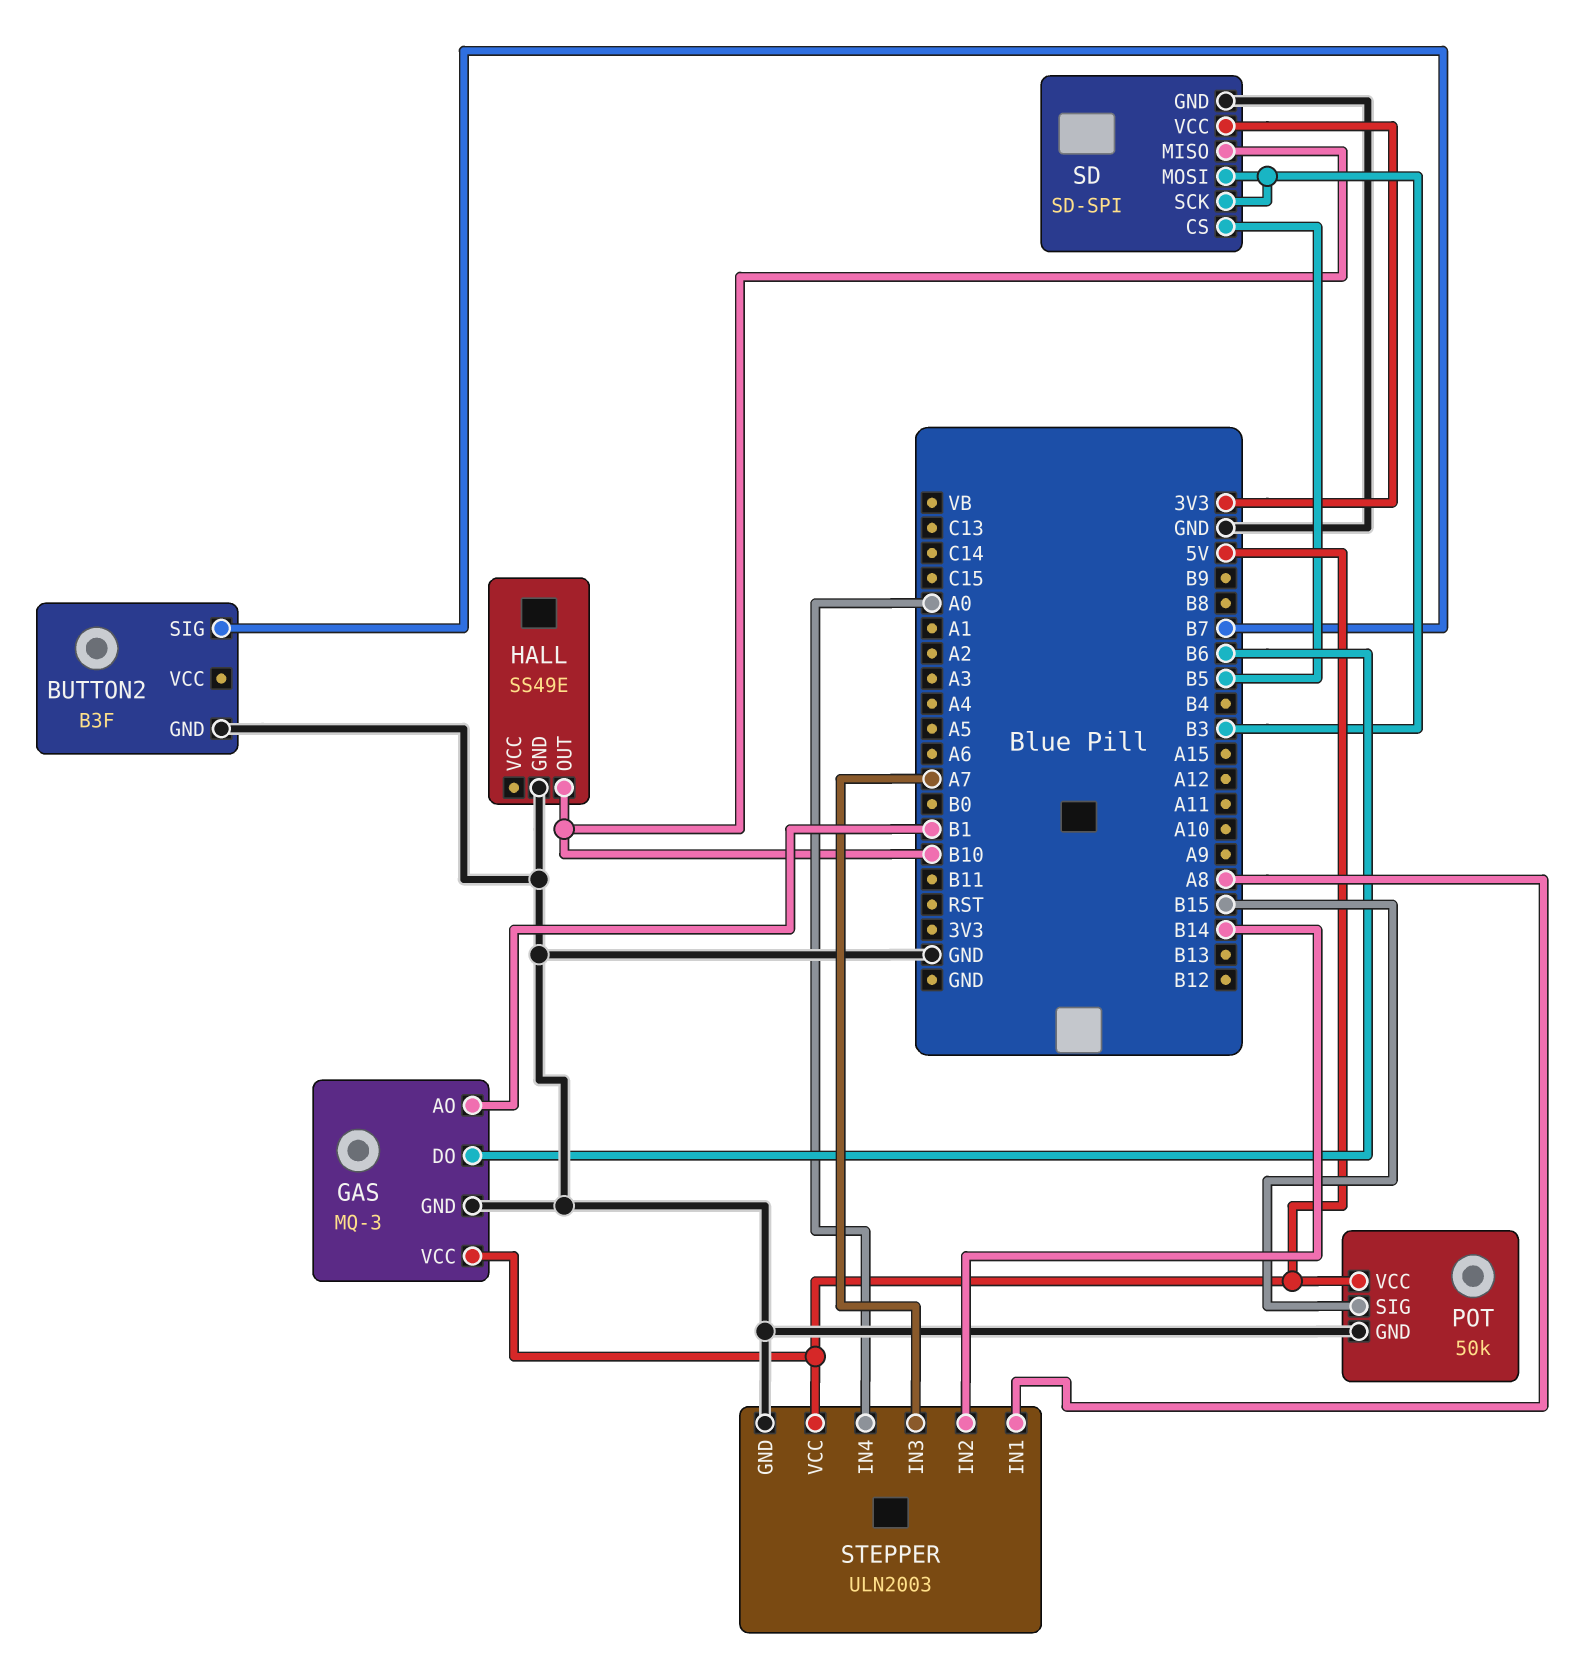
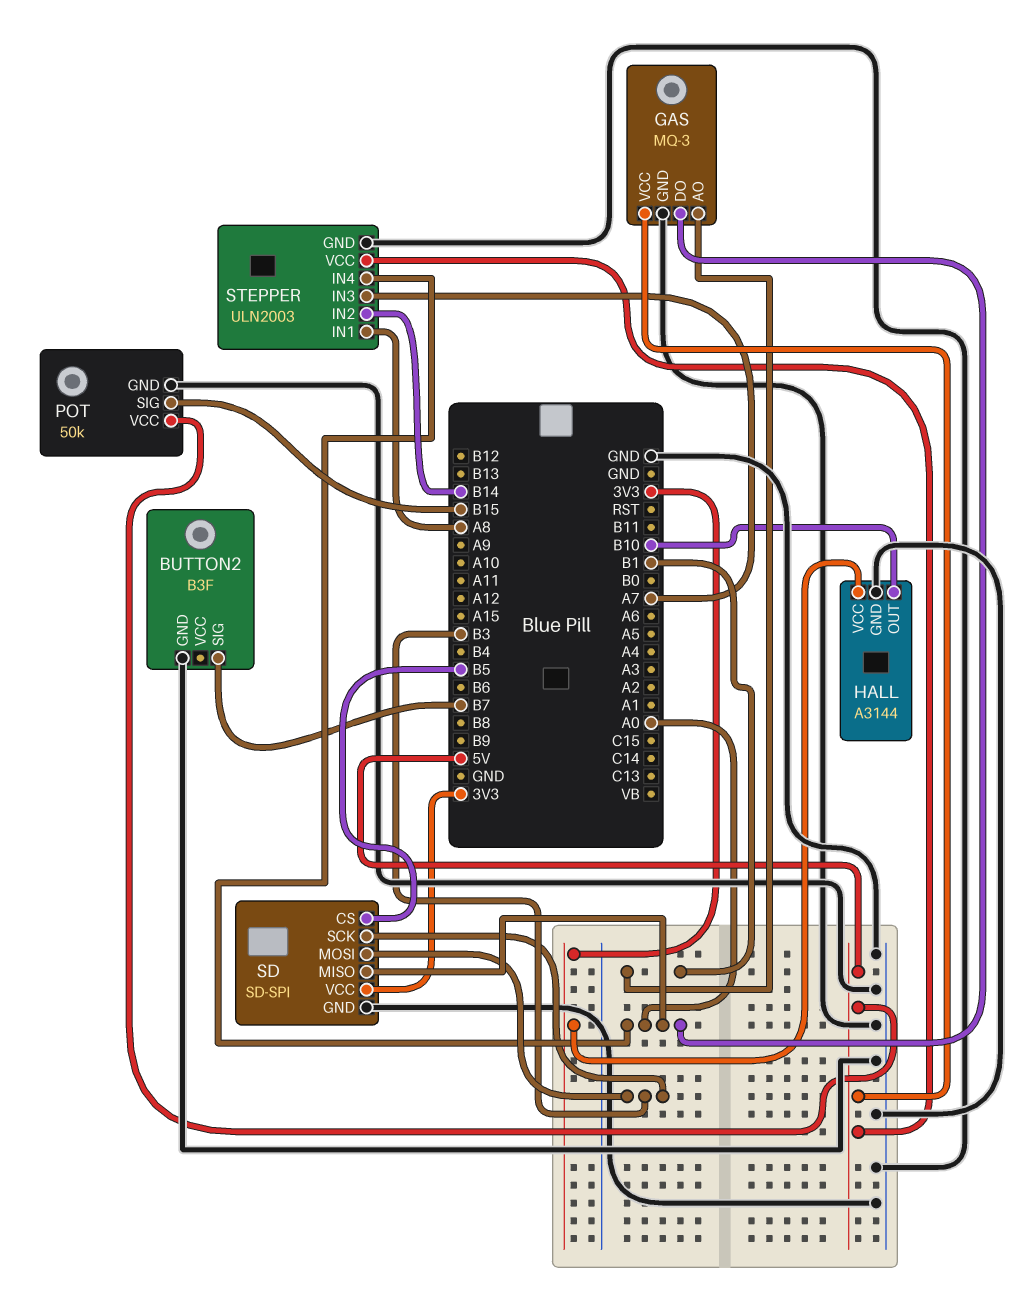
GAS pin DO: B6 -> A0
HALL: SS49E -> A3144
HALL pin VCC: none -> 3V3
SD pin MISO: B10 -> A0

